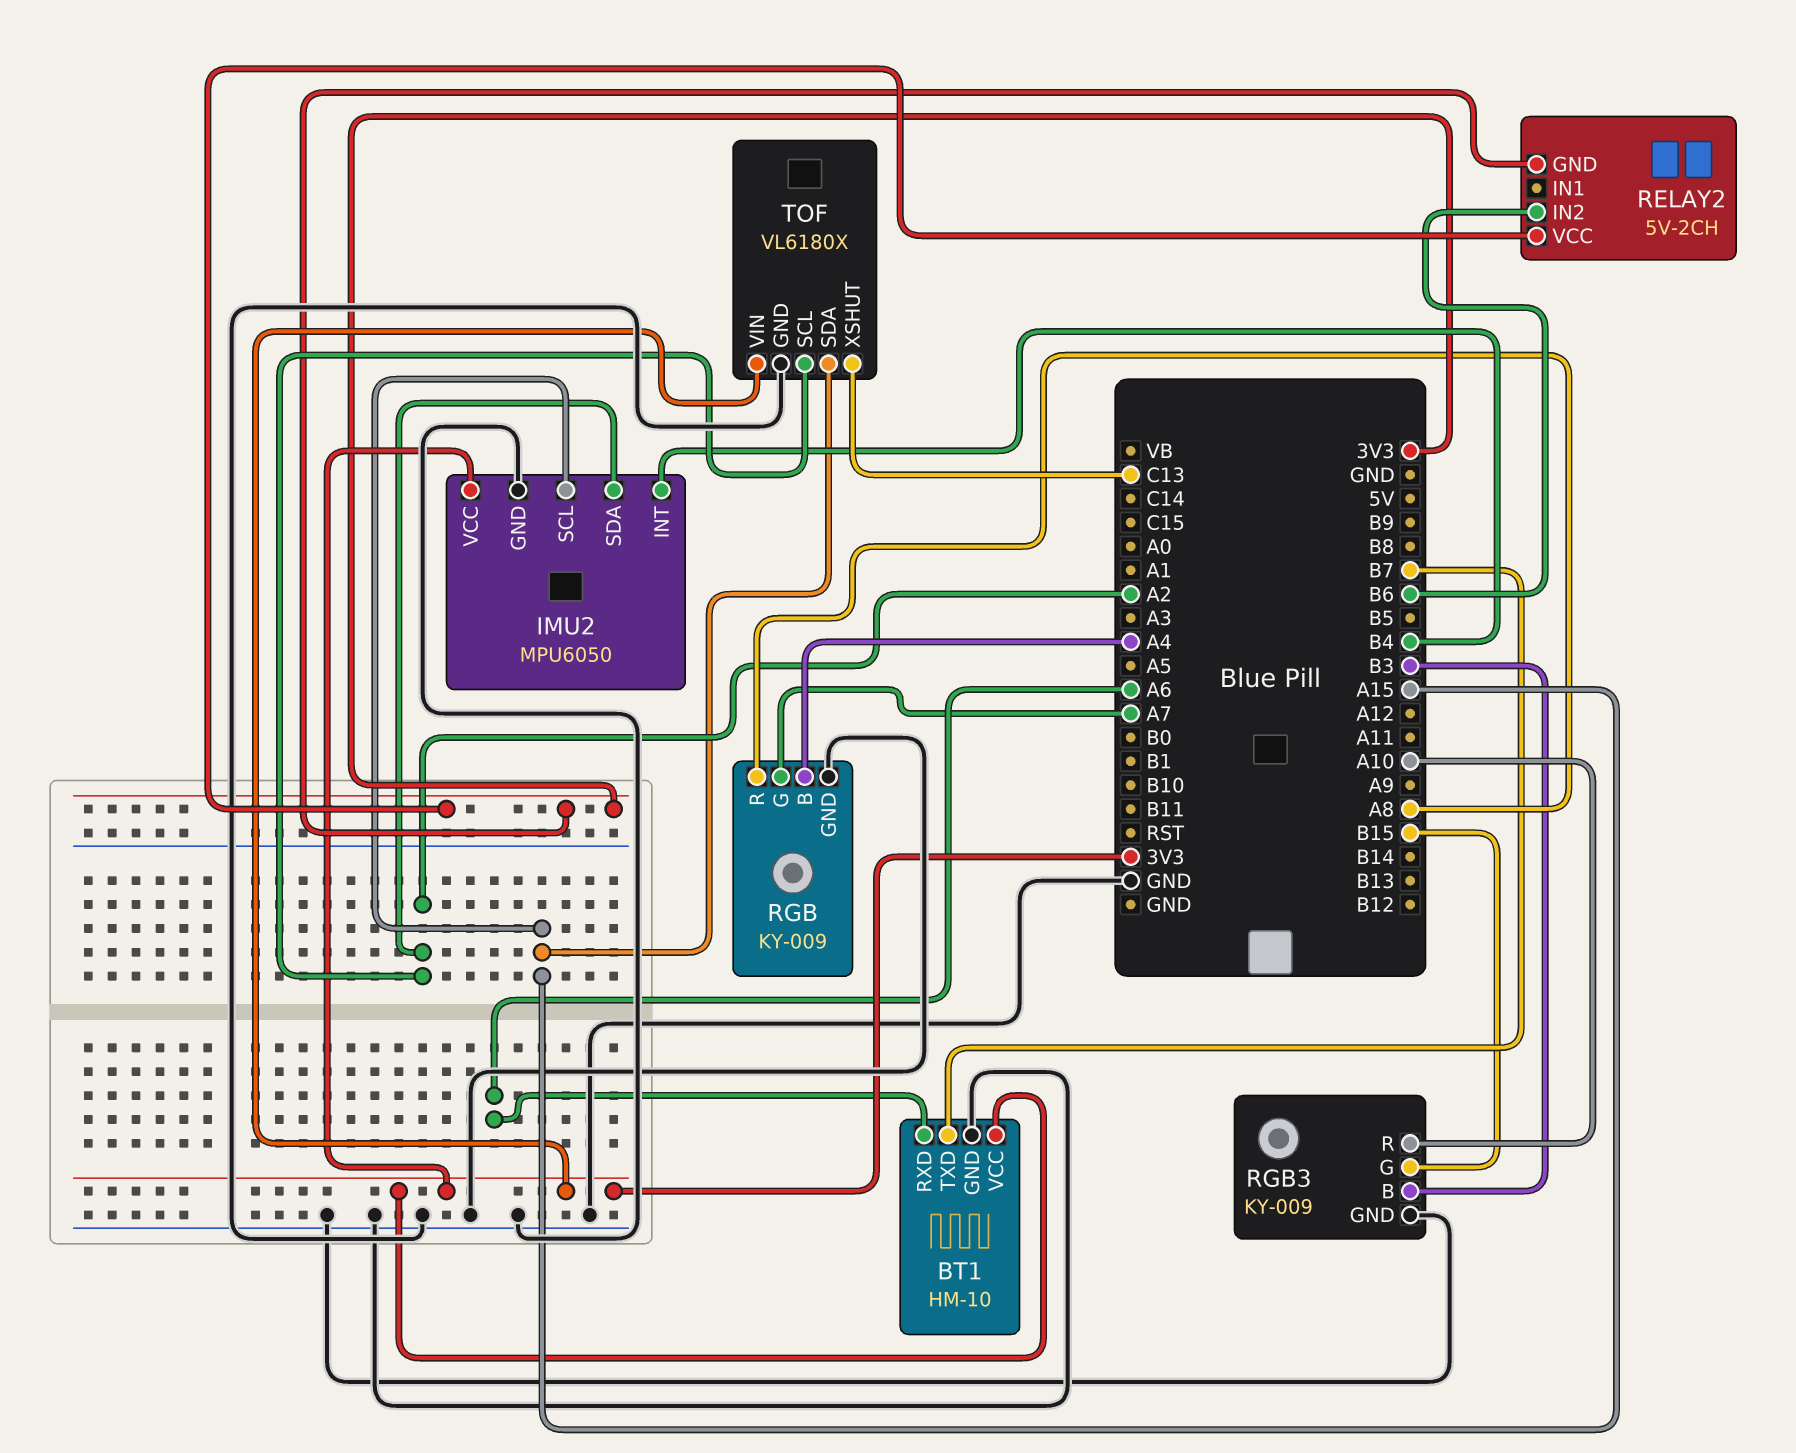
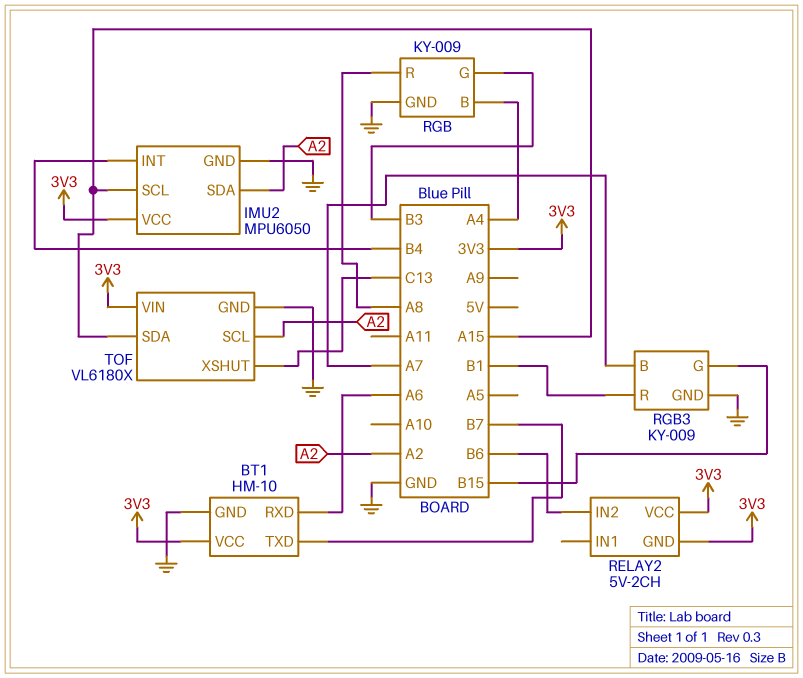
RGB pin G: A7 -> B3
RGB3 pin B: B3 -> A7
RGB3 pin R: A10 -> B1

